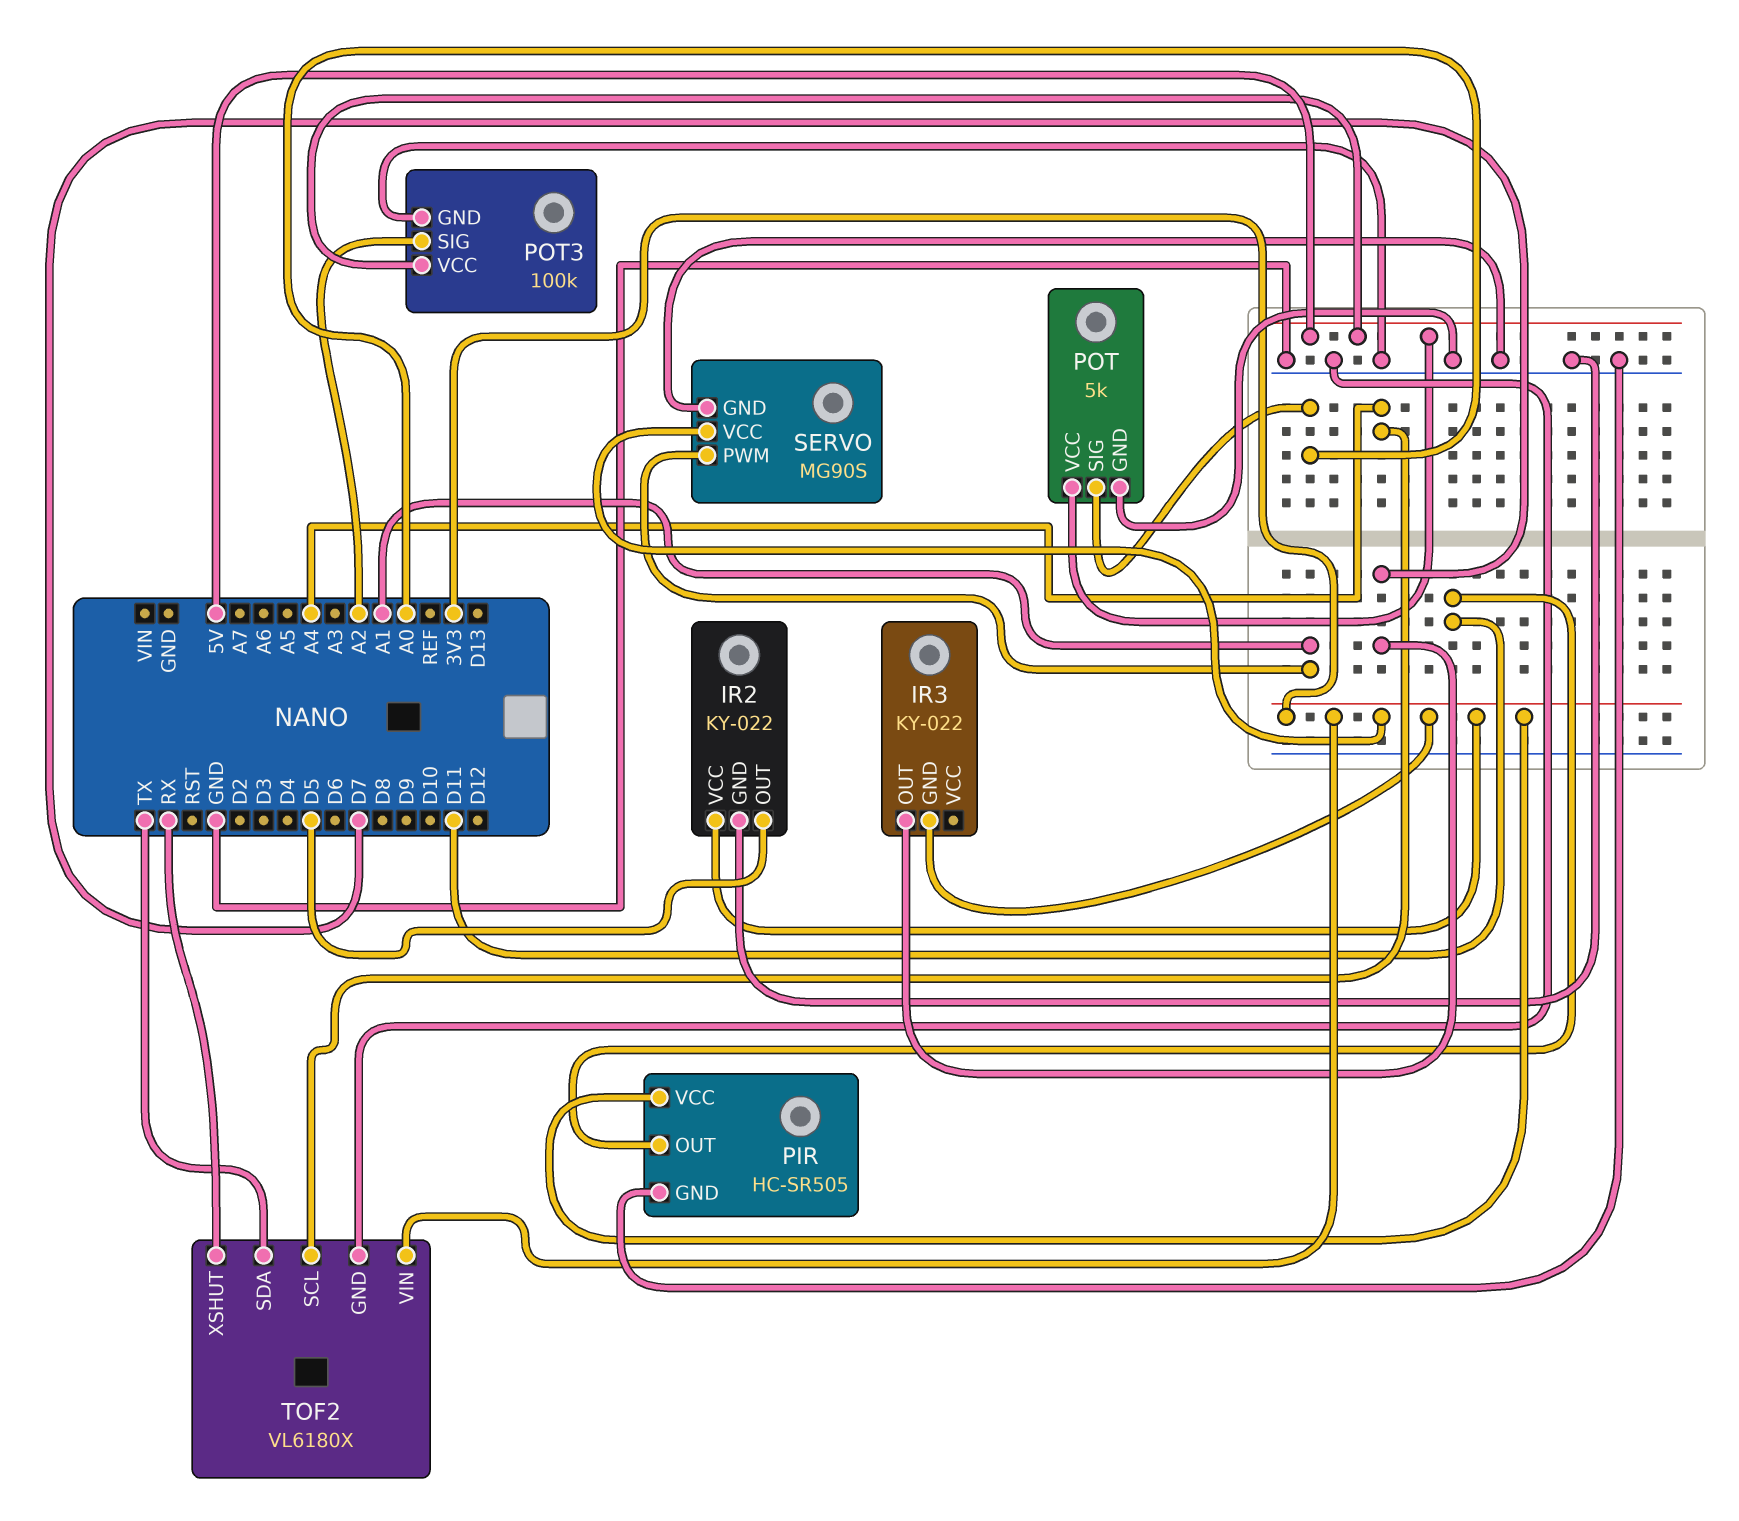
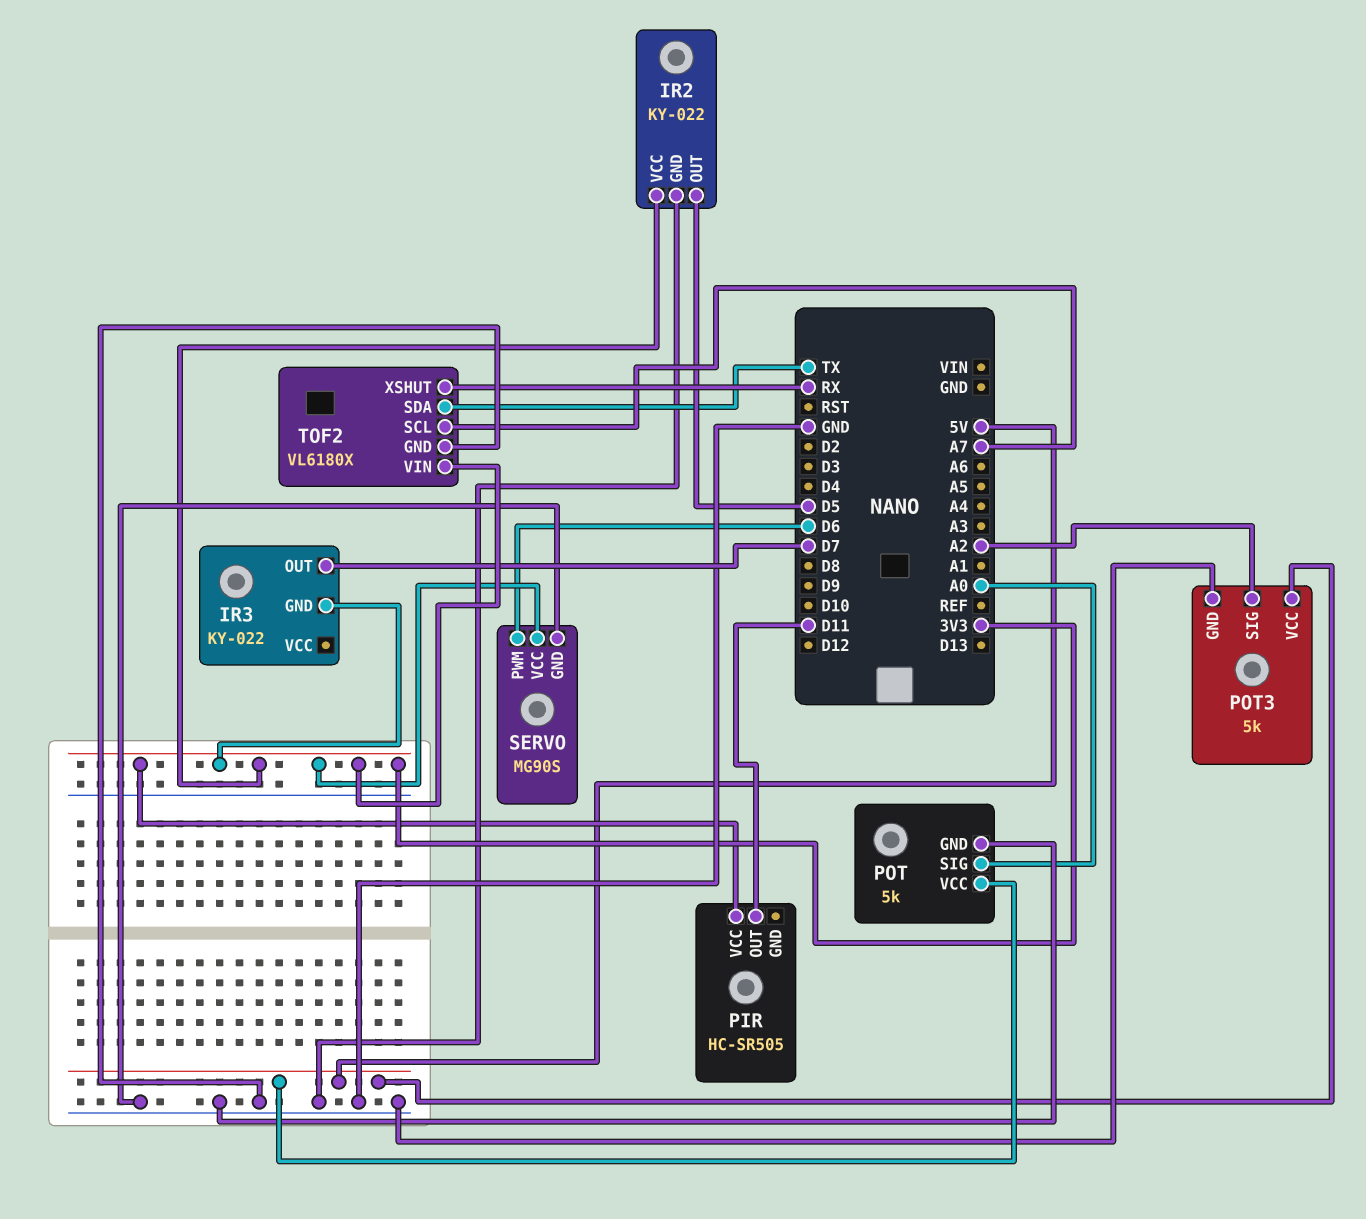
PIR pin GND: GND -> none
POT3: 100k -> 5k
SERVO pin PWM: A1 -> D6
TOF2 pin SCL: A4 -> A7

